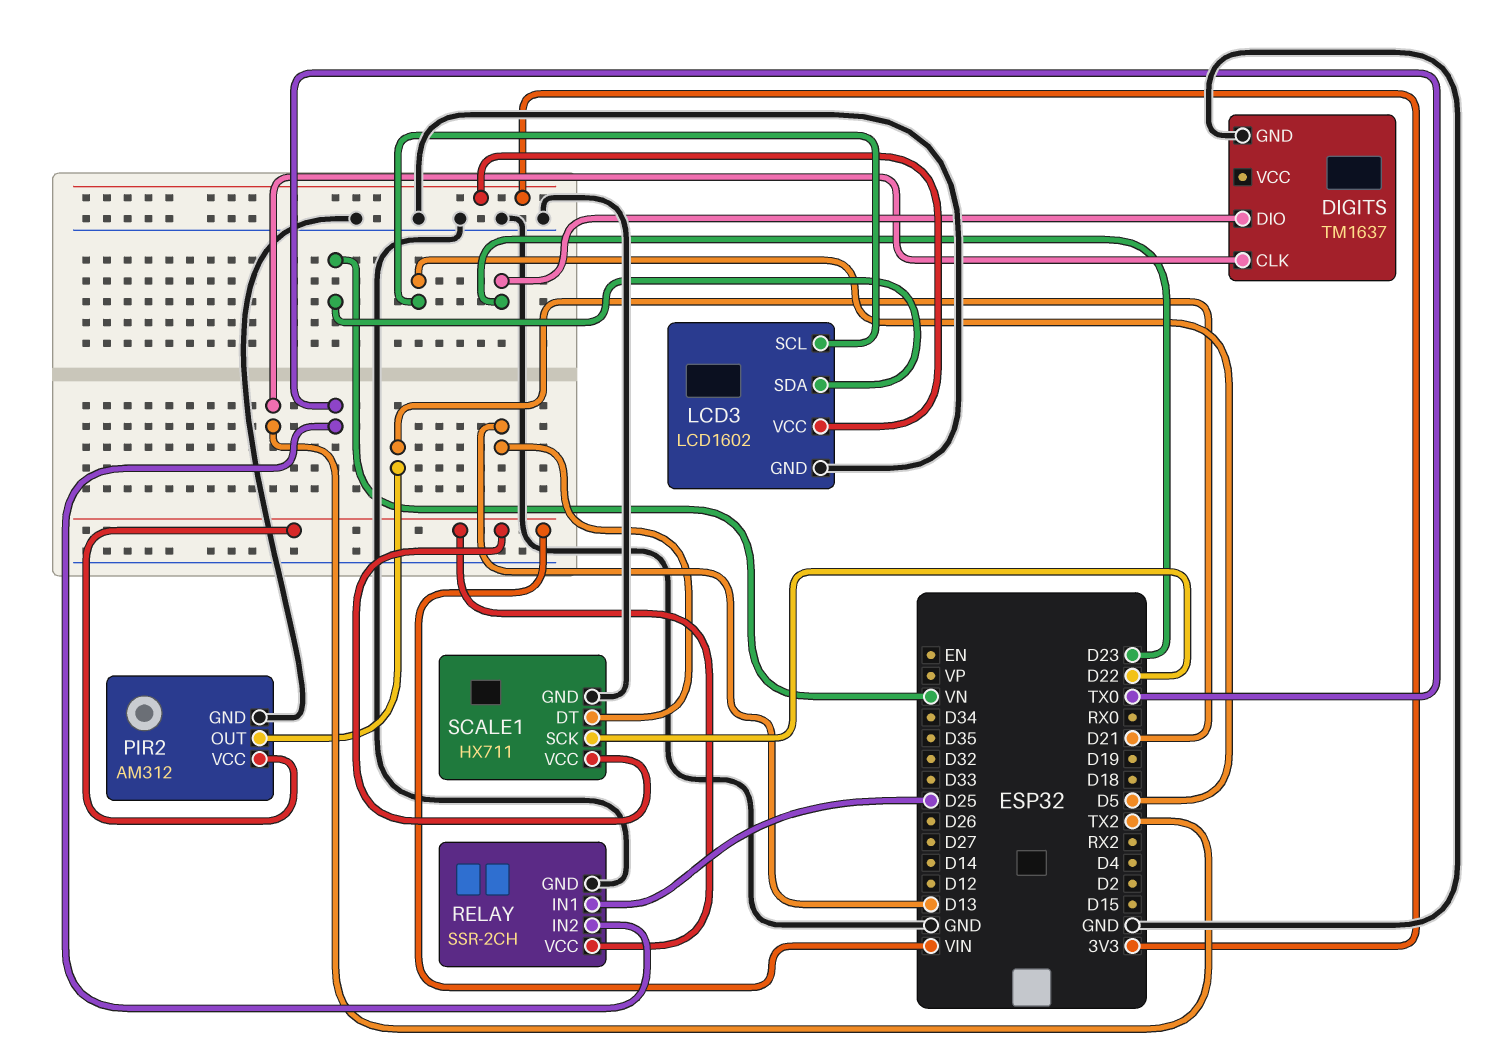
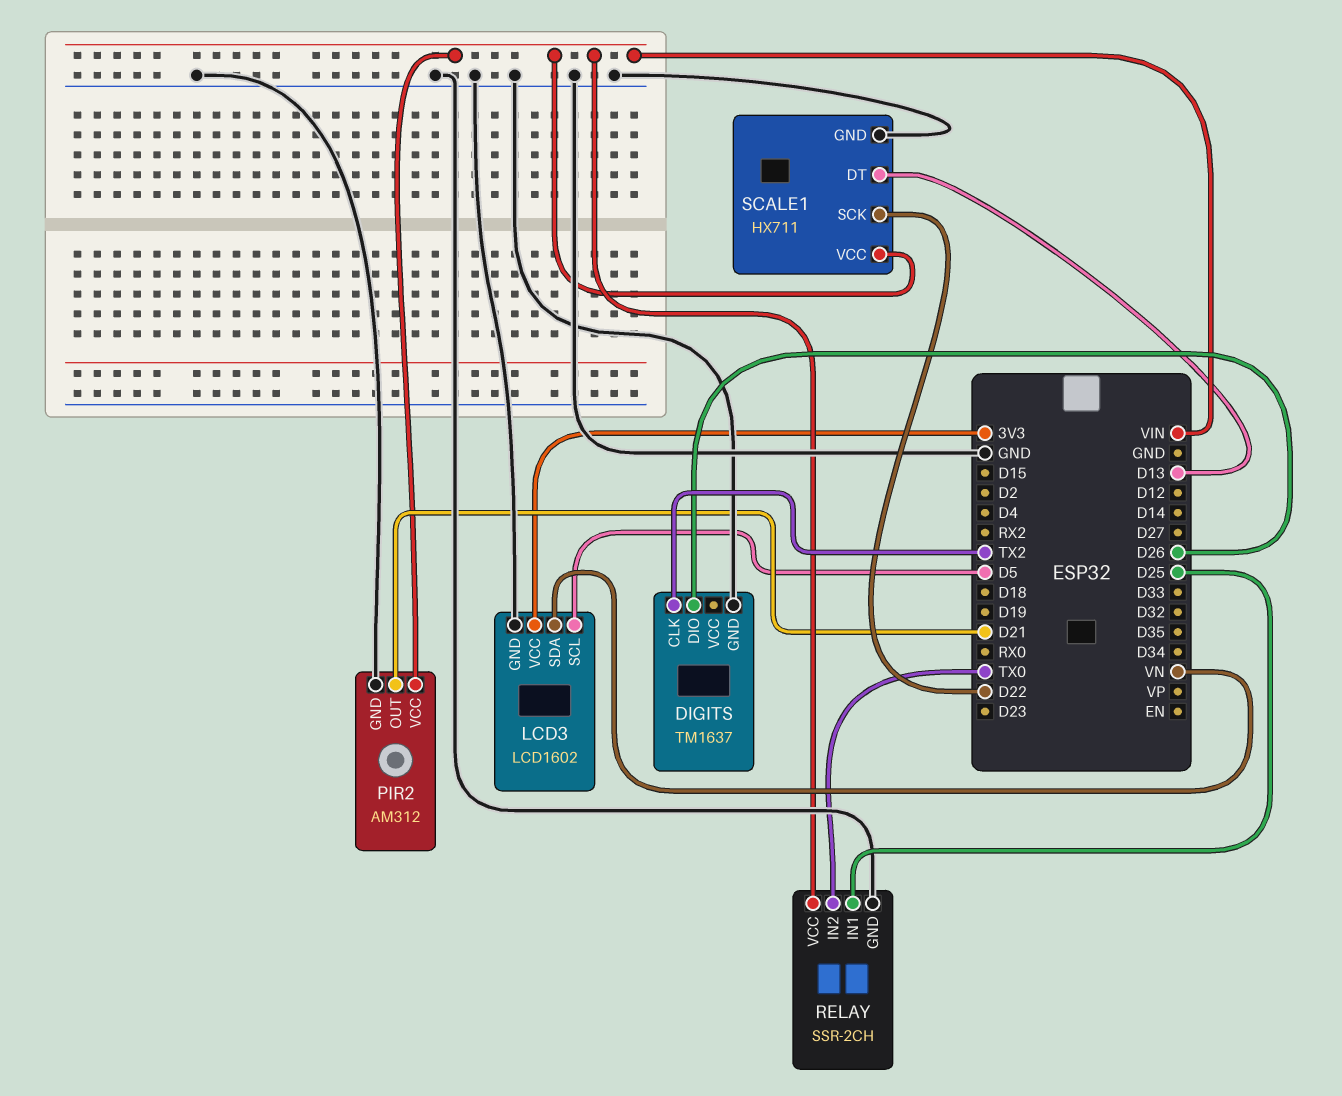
DIGITS pin DIO: D23 -> D26

